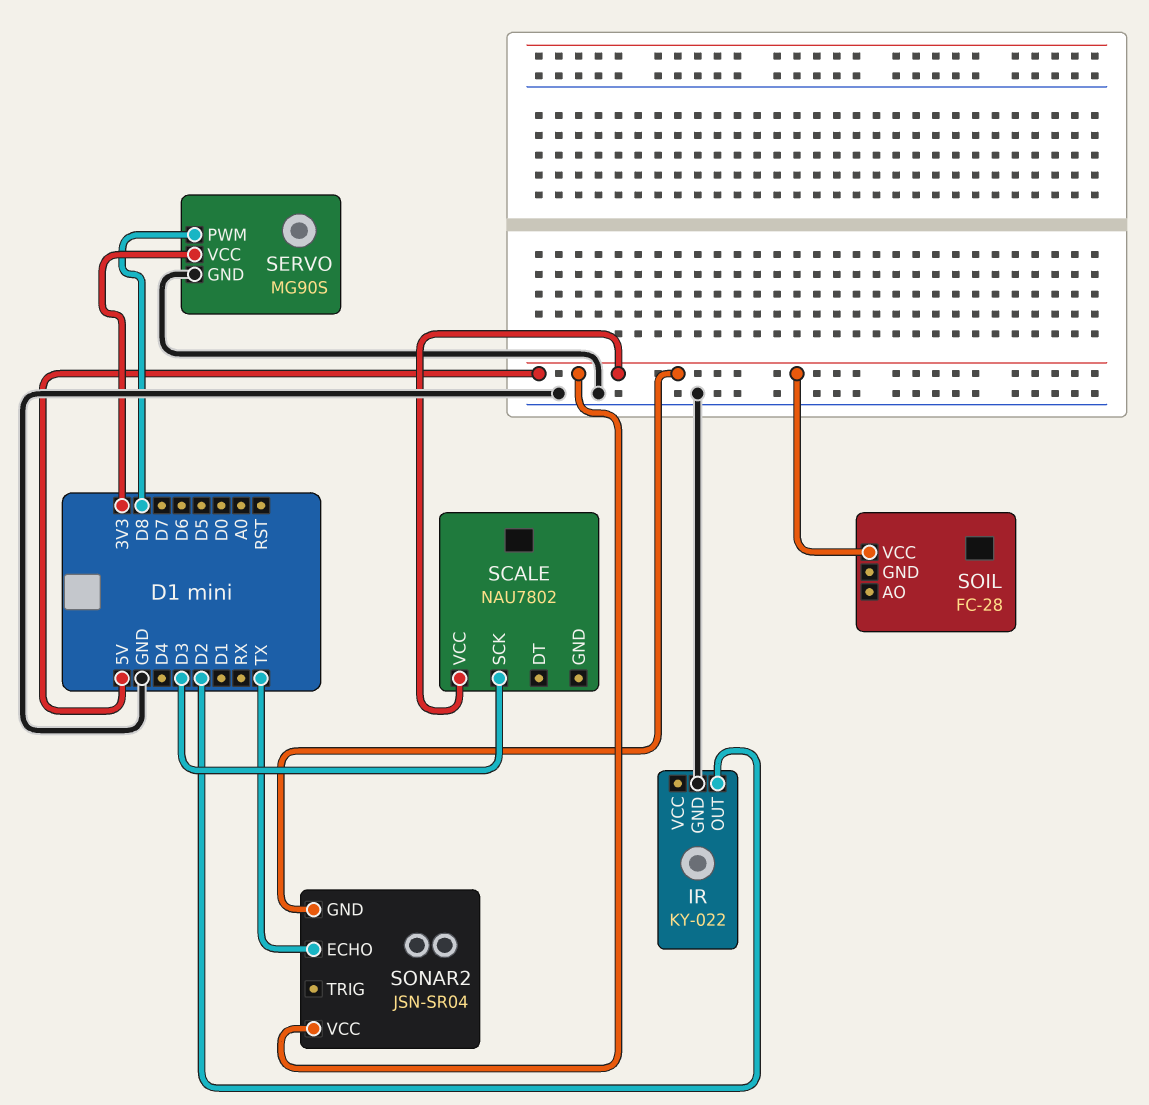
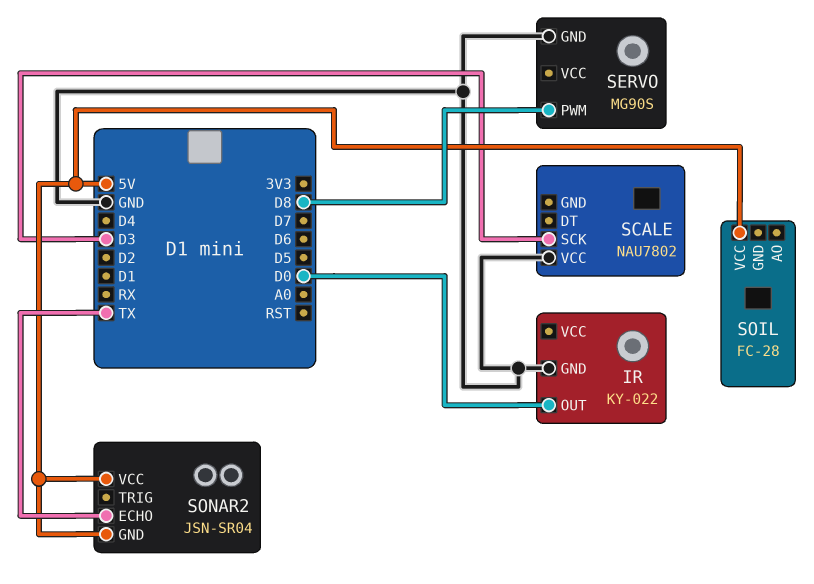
IR pin OUT: D2 -> D0
SCALE pin VCC: 5V -> GND
SERVO pin VCC: 3V3 -> none

